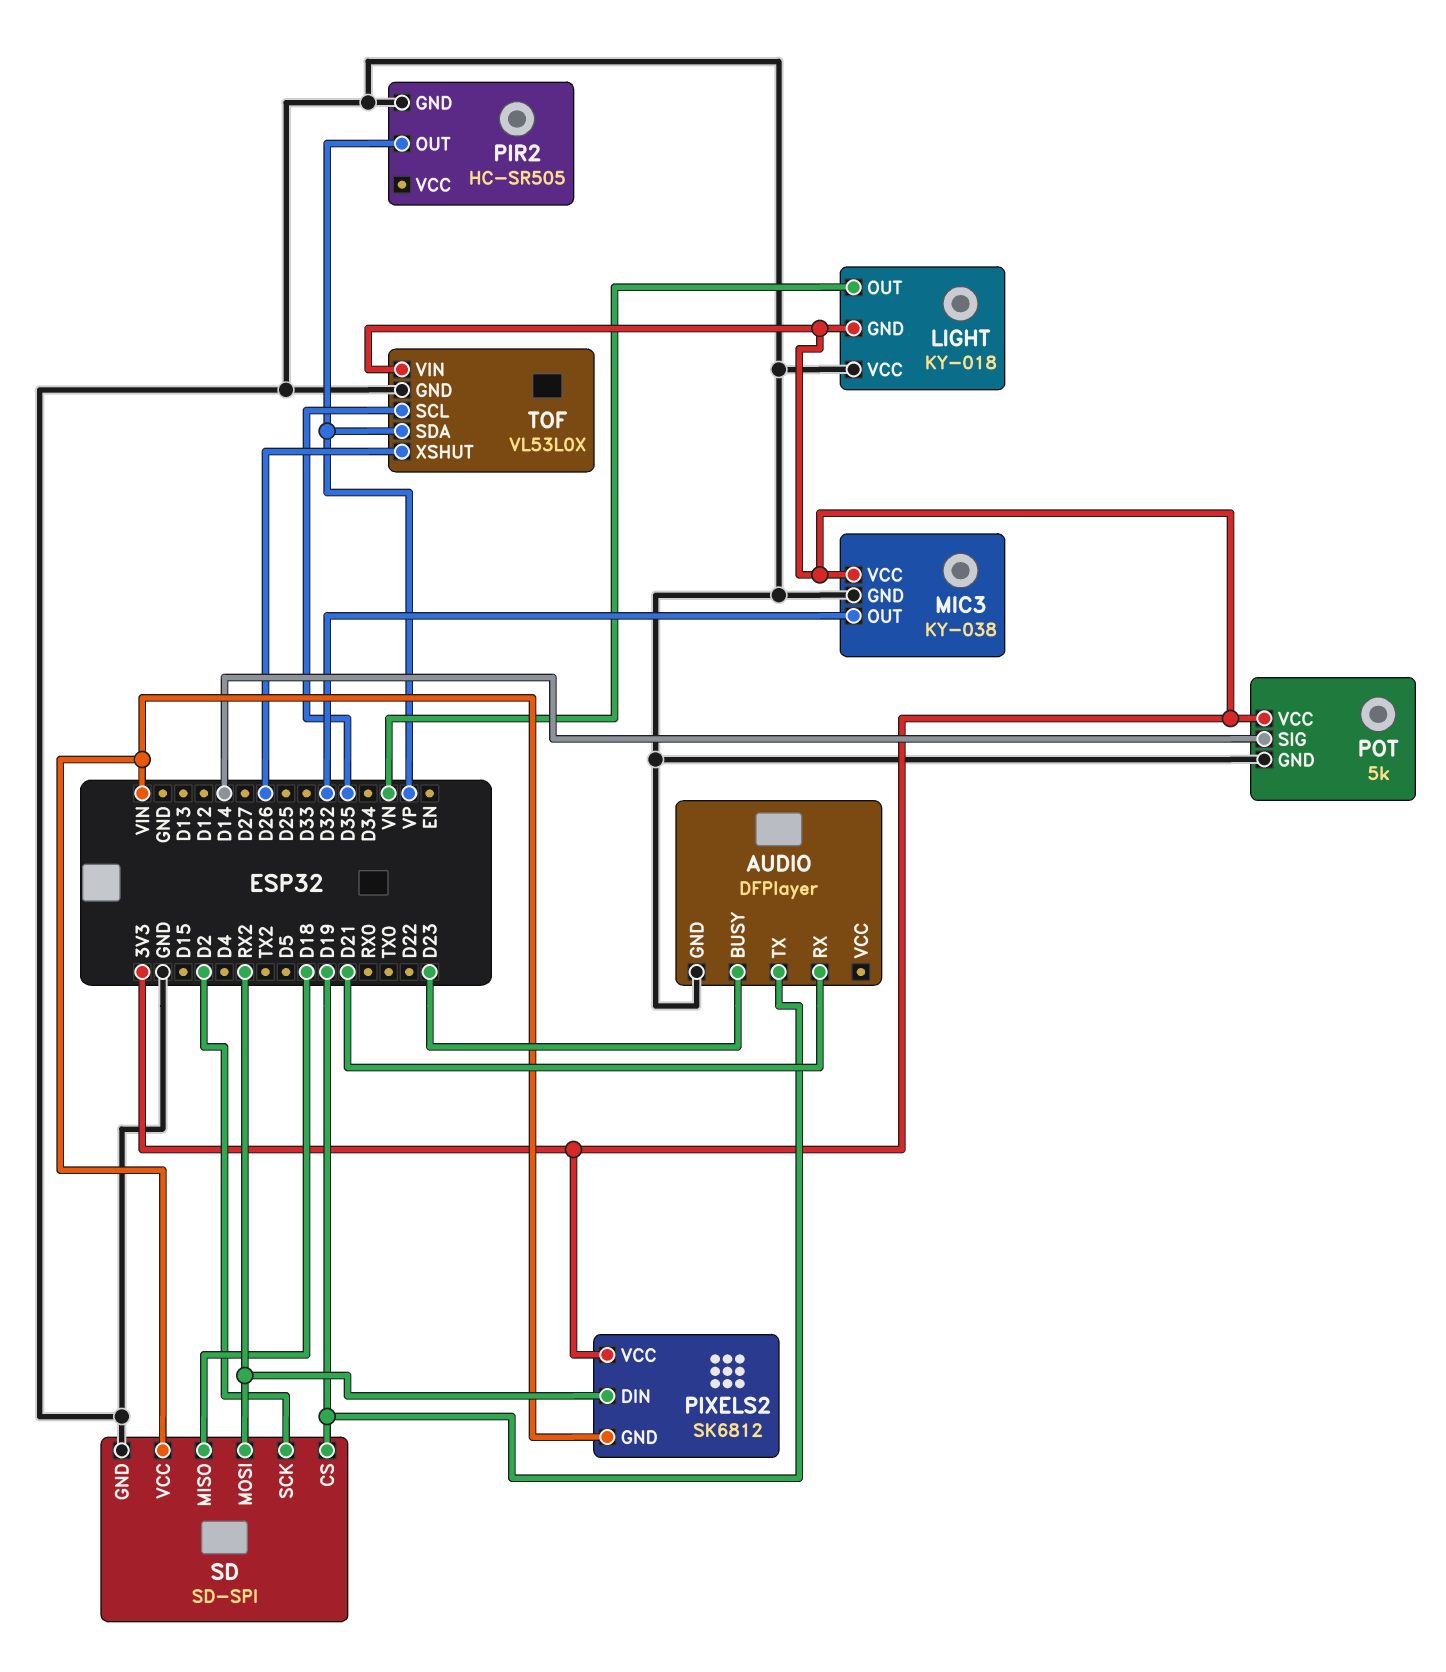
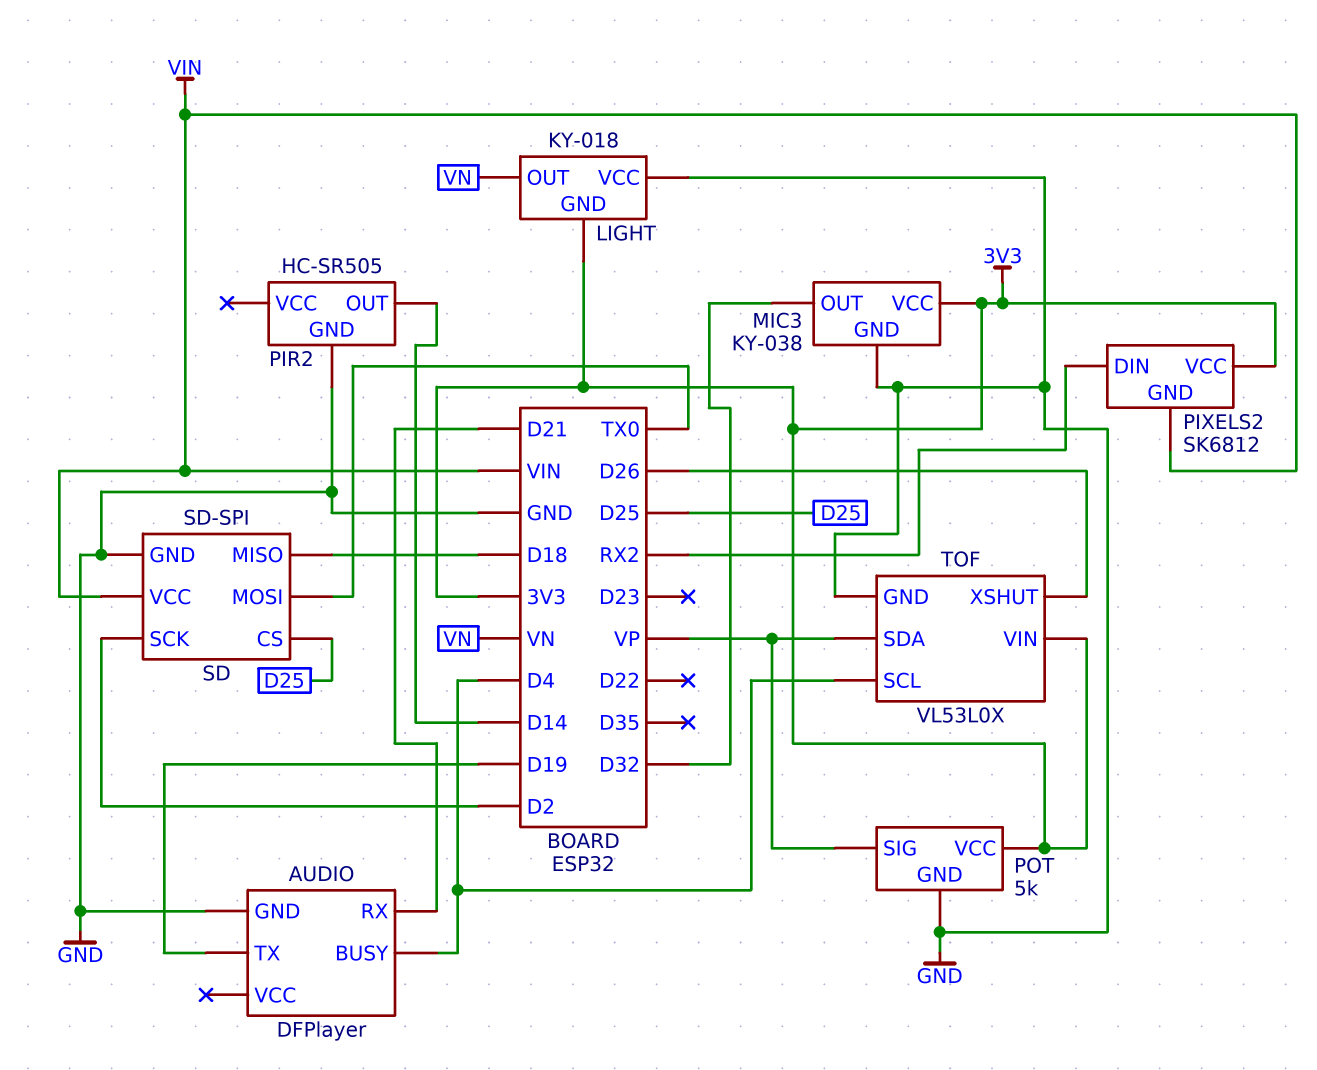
AUDIO pin BUSY: D23 -> D4
PIR2 pin OUT: VP -> D14
POT pin SIG: D14 -> VP
SD pin CS: D19 -> D25
SD pin MOSI: RX2 -> TX0
TOF pin SCL: D35 -> D4

